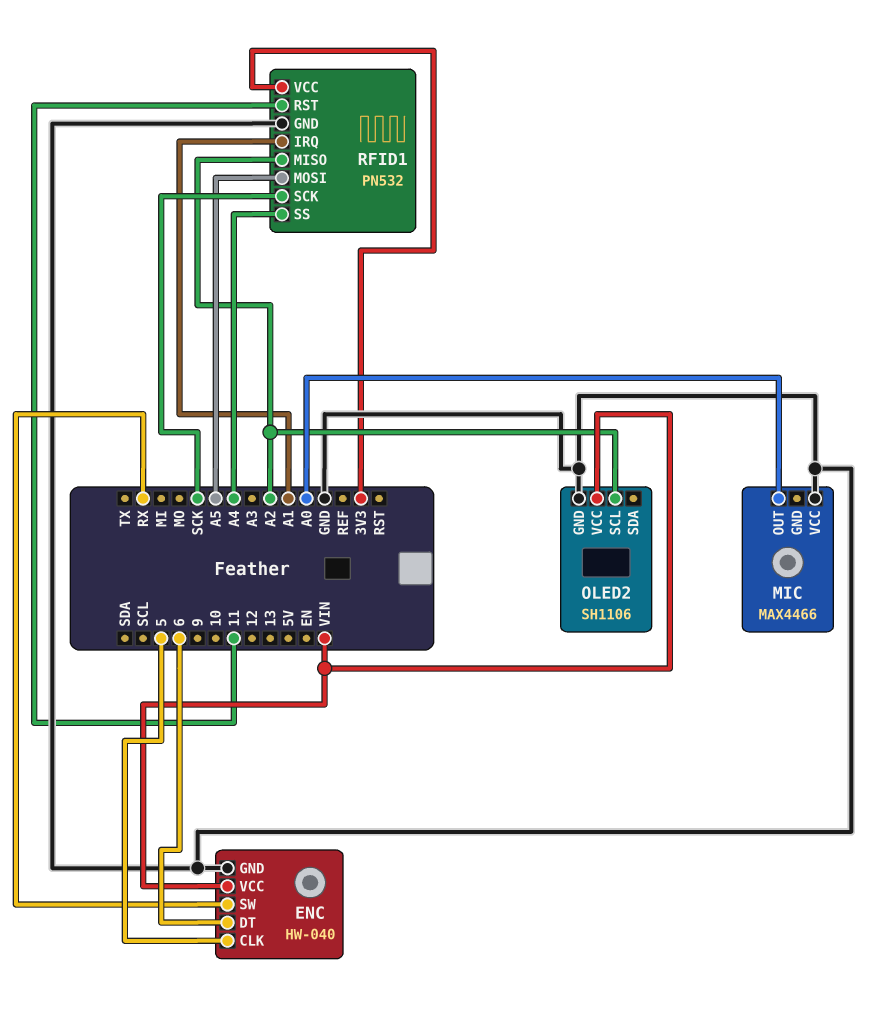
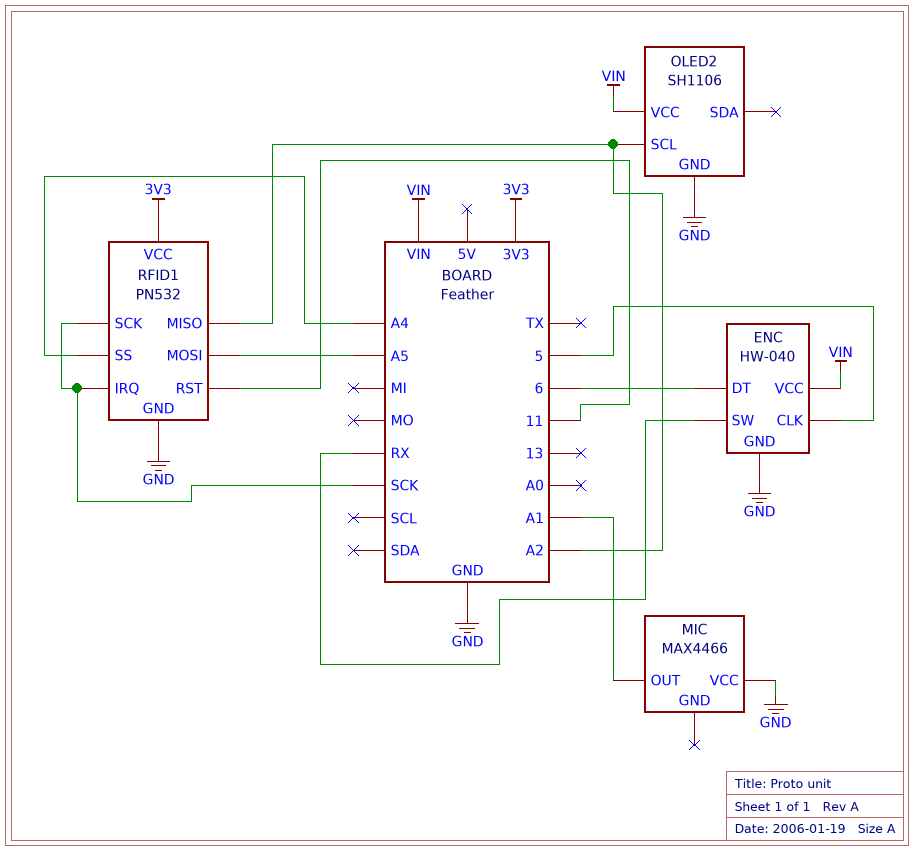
MIC pin OUT: A0 -> A1
RFID1 pin IRQ: A1 -> SCK

